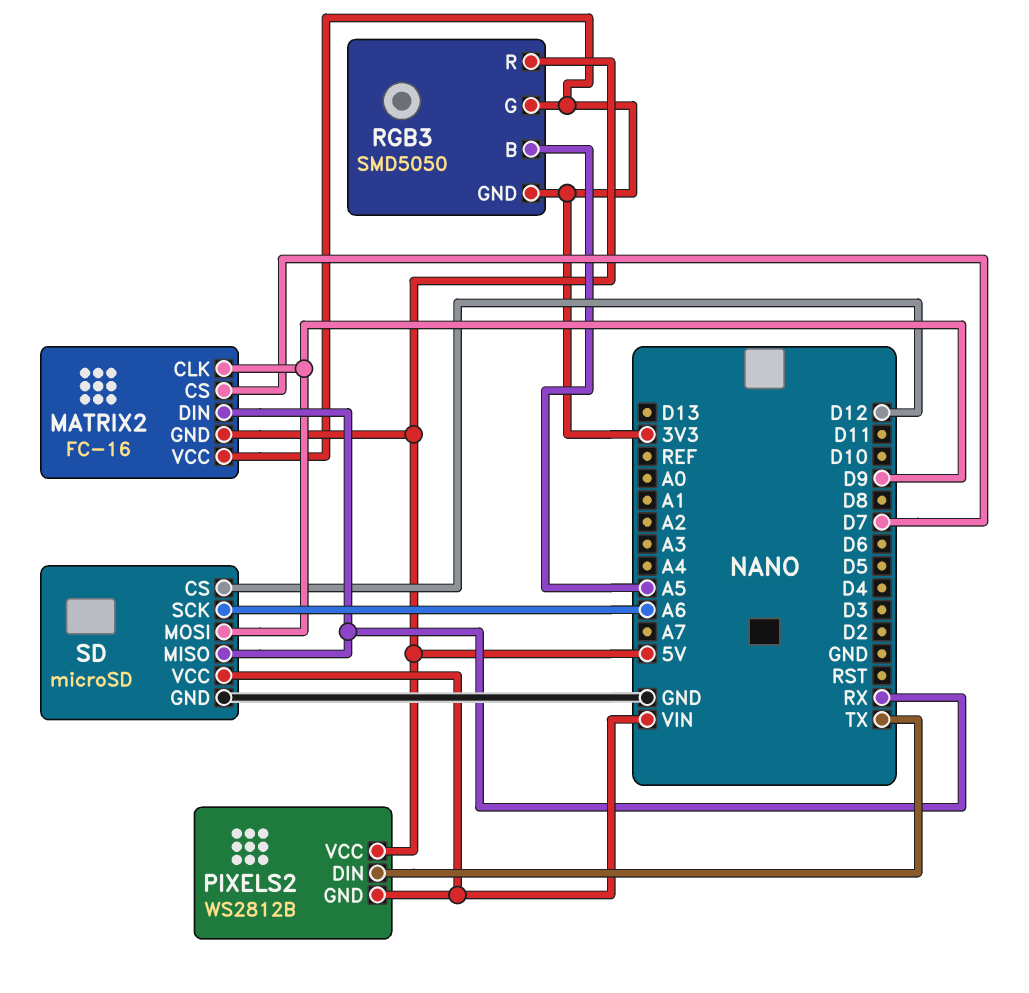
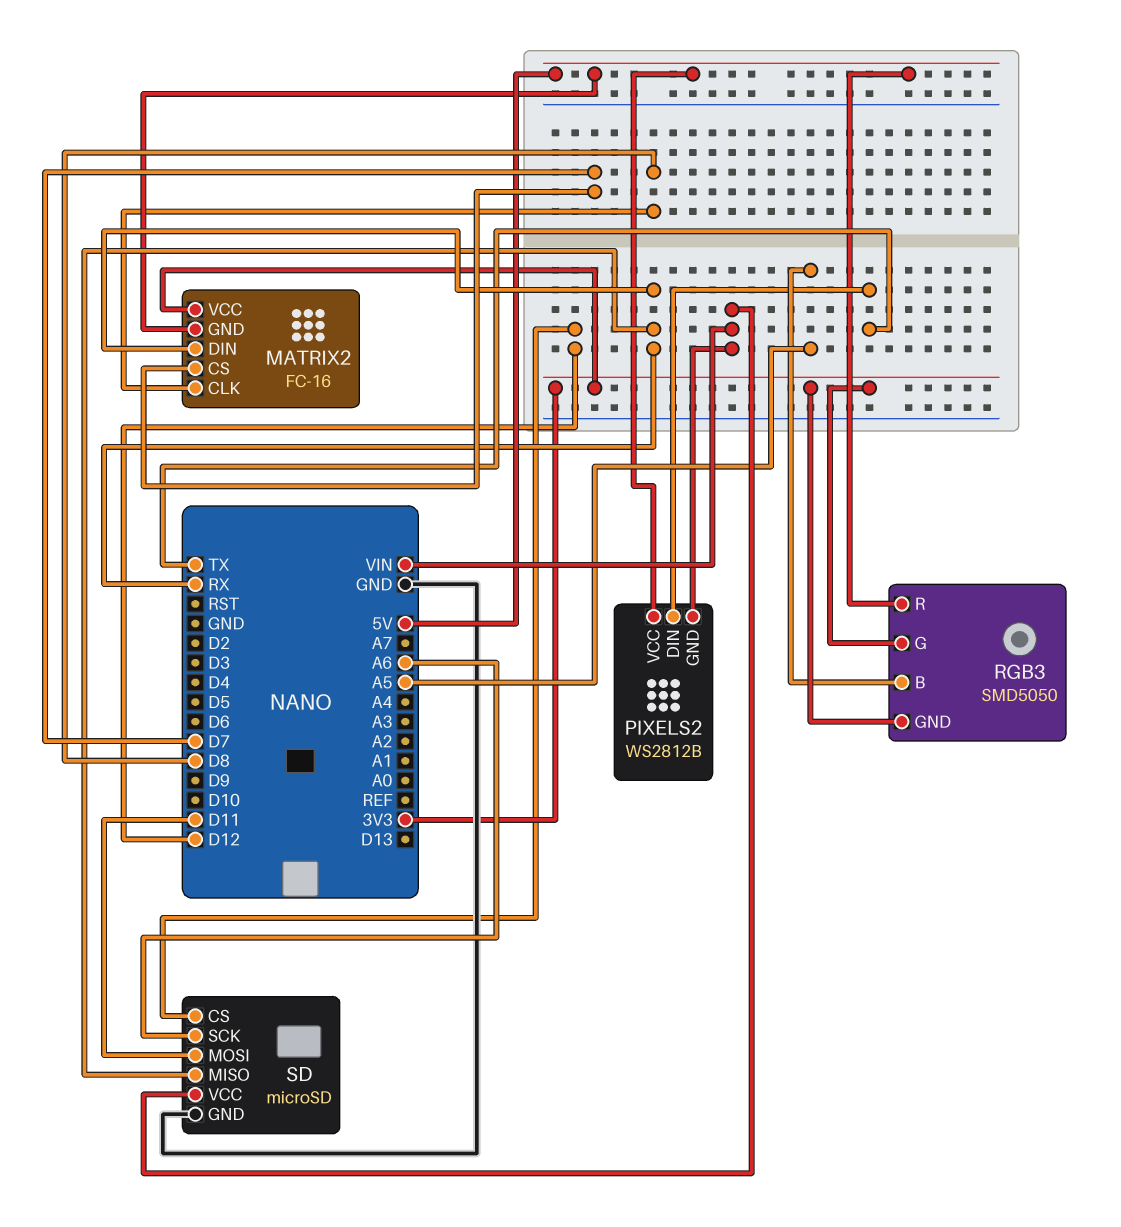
MATRIX2 pin CLK: D9 -> D8
SD pin MOSI: D9 -> D11

